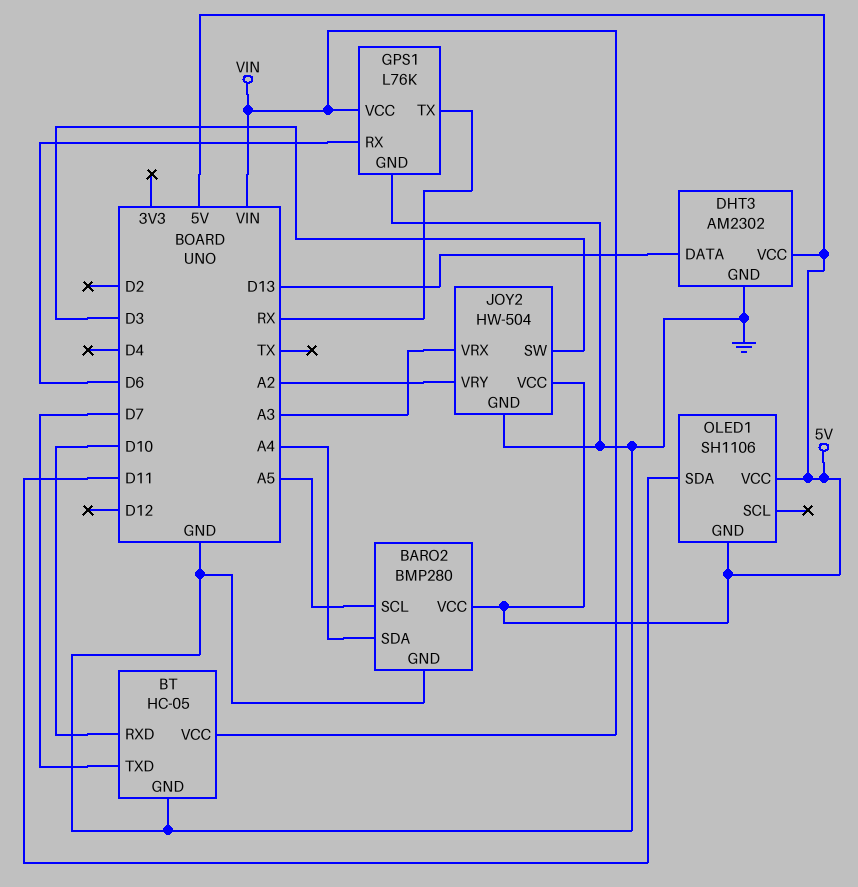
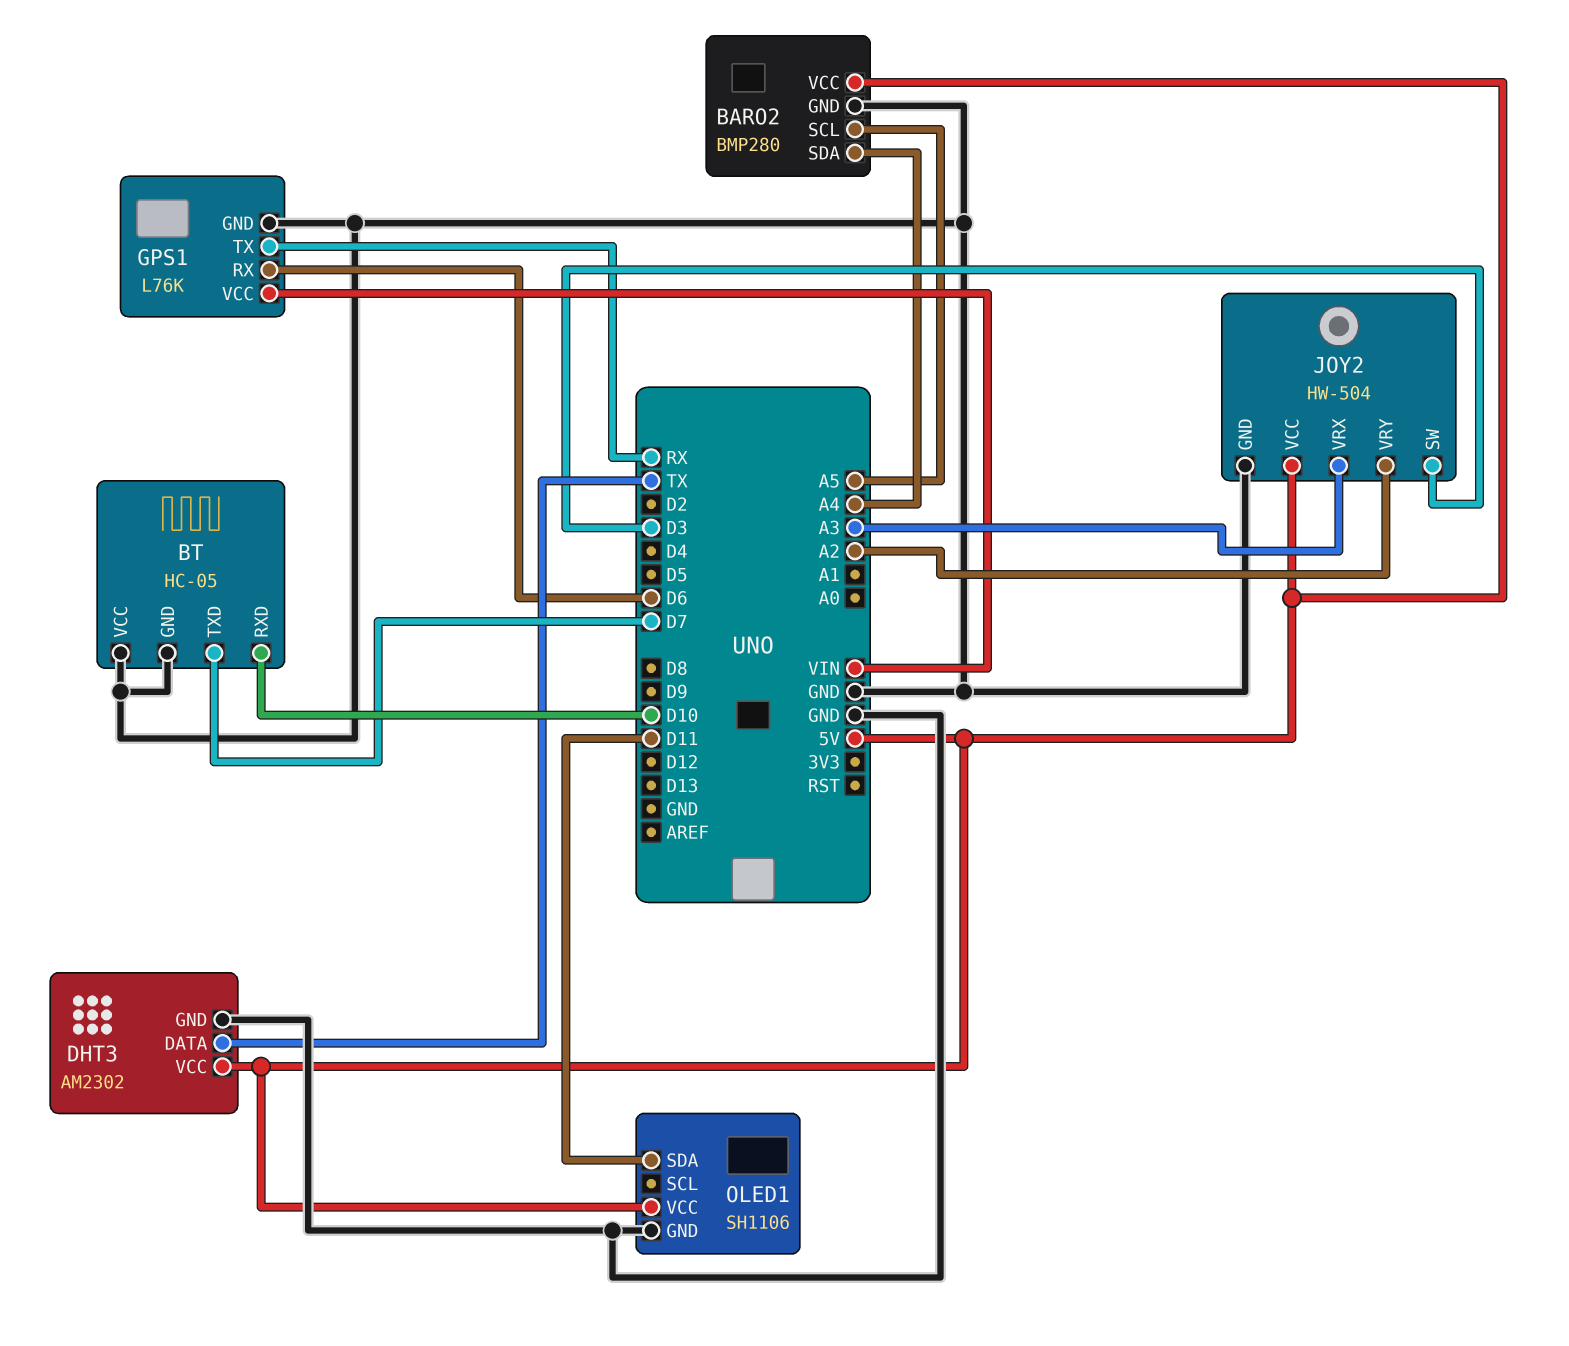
BT pin VCC: VIN -> GND
DHT3 pin DATA: D13 -> TX
OLED1 pin GND: 5V -> GND

